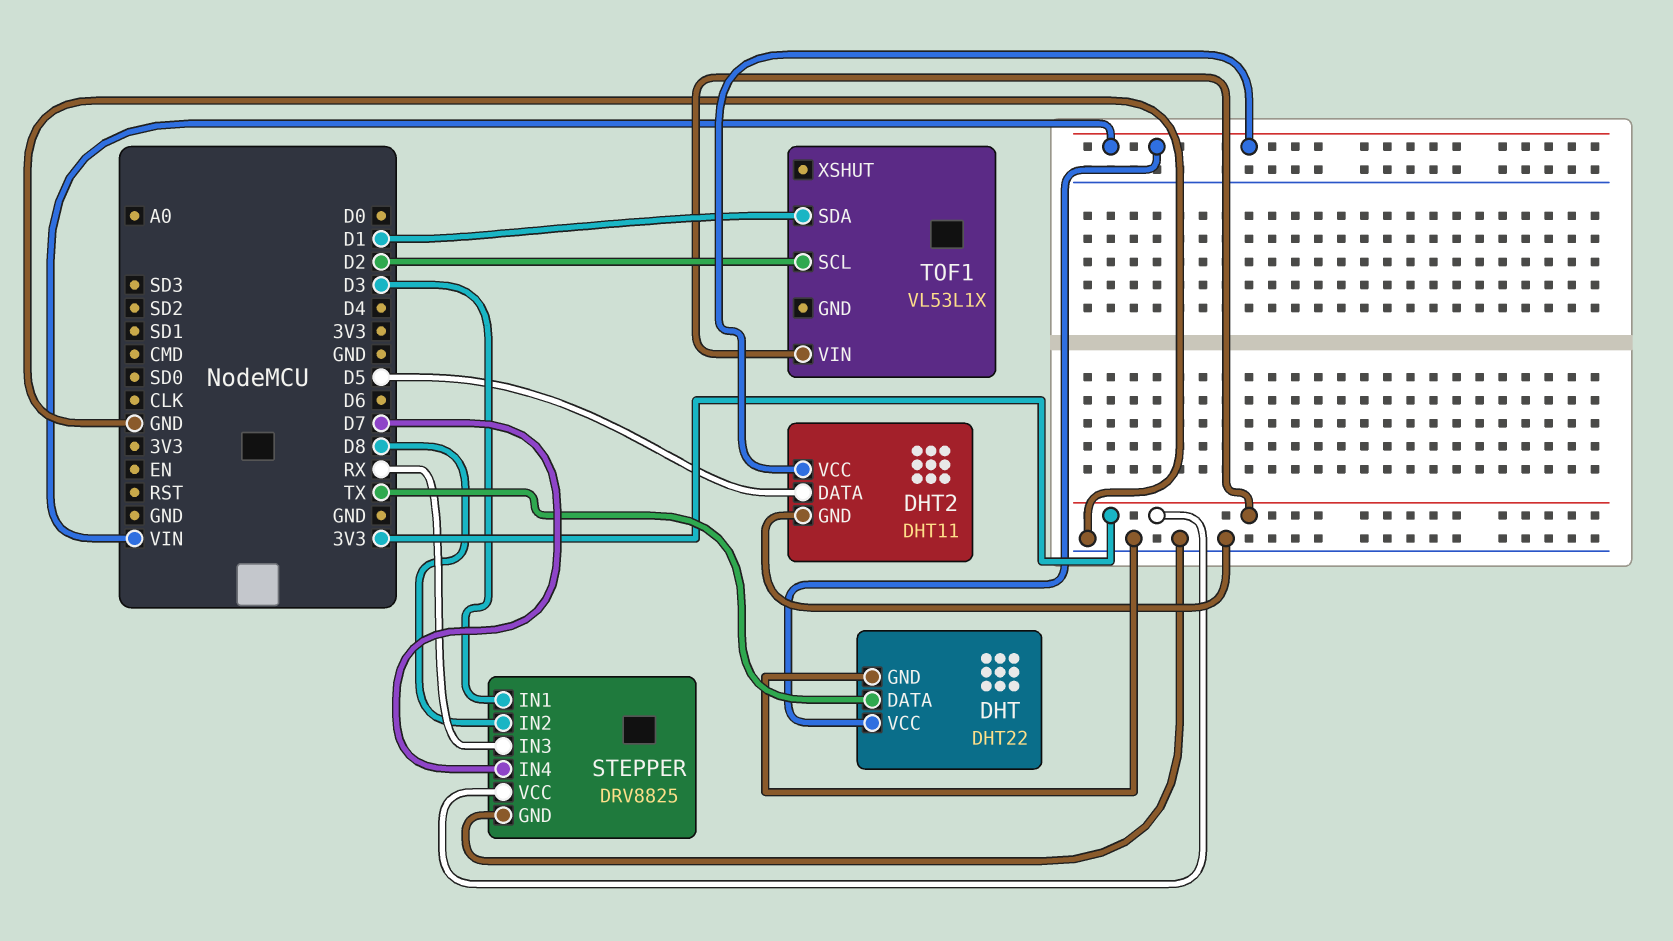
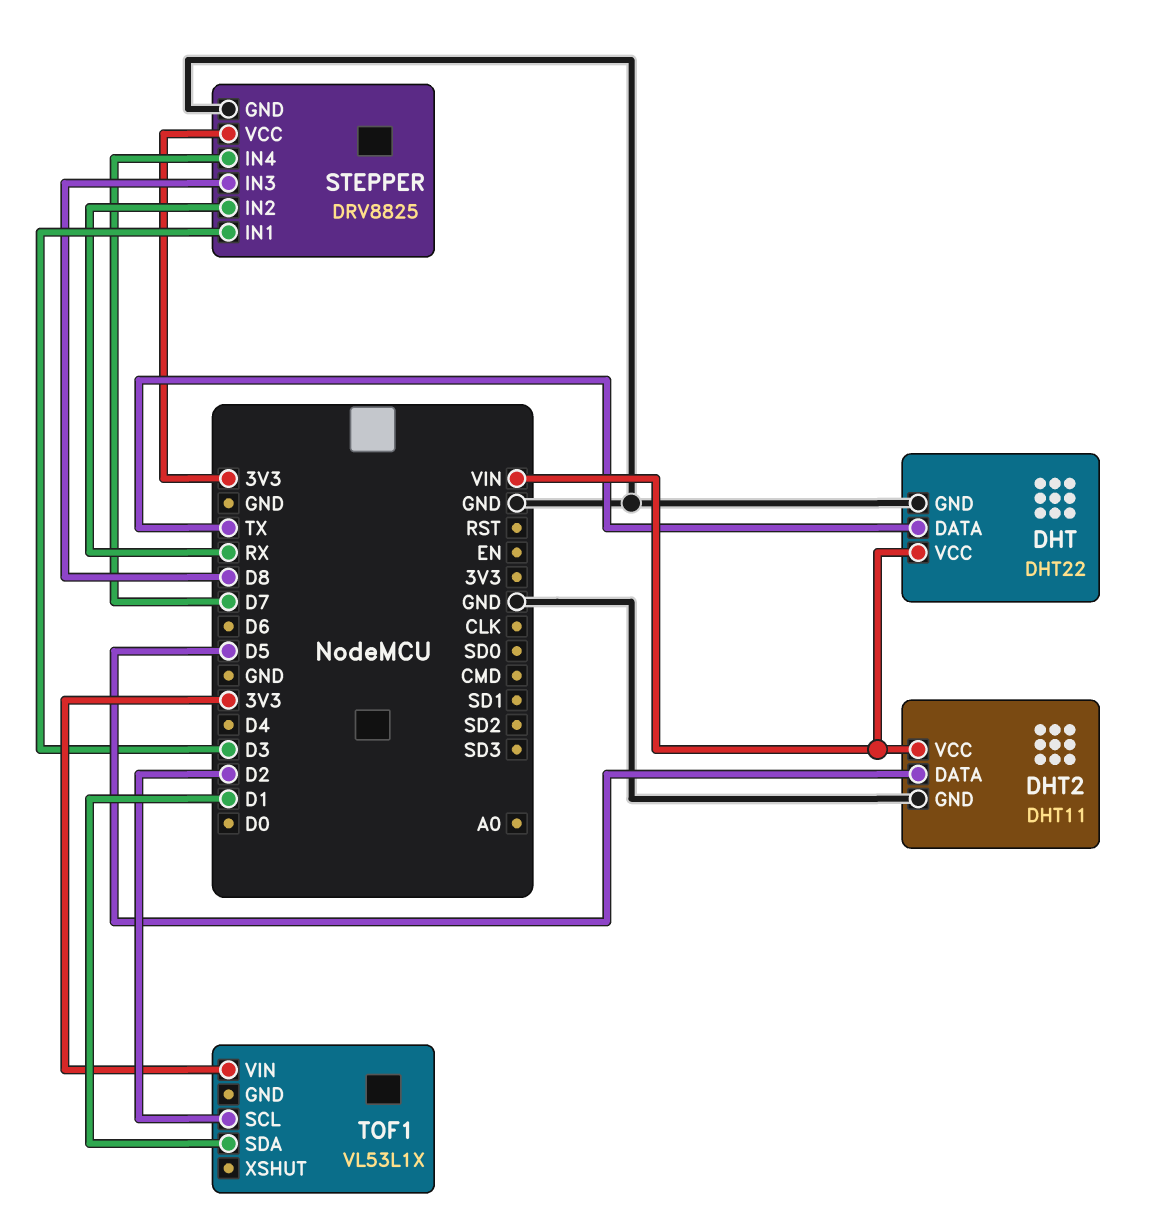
STEPPER pin IN2: D8 -> RX
STEPPER pin IN3: RX -> D8

